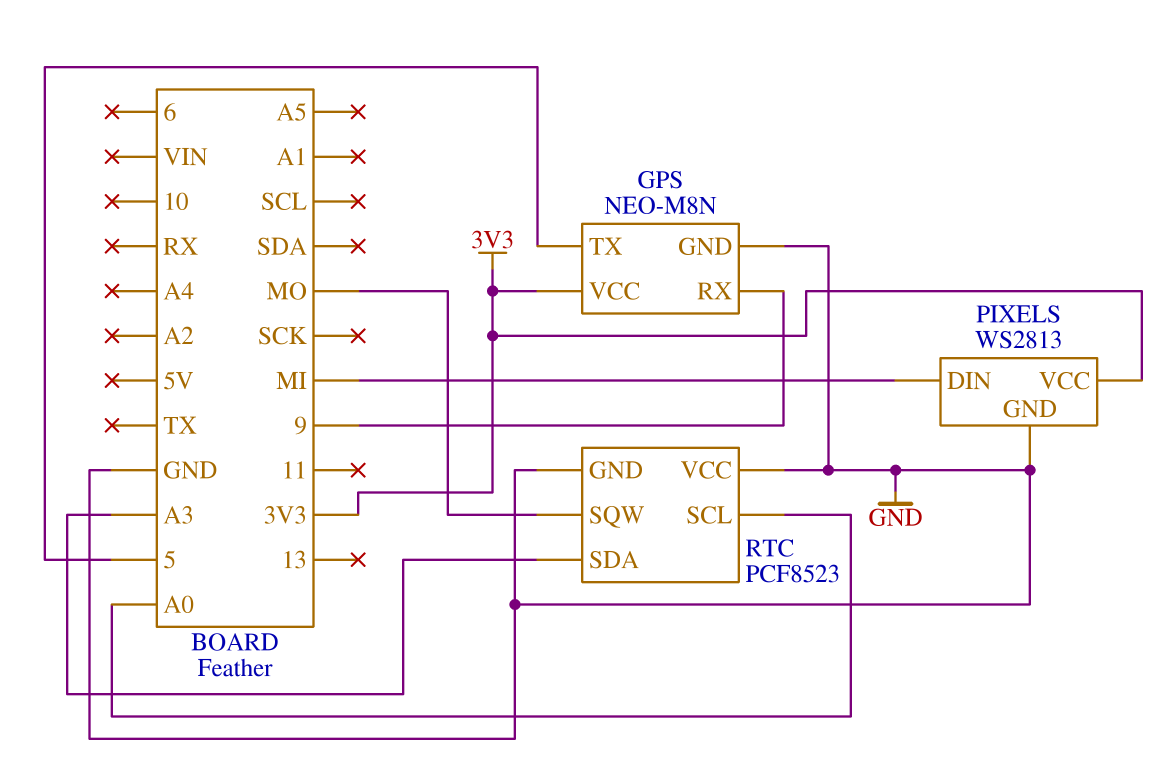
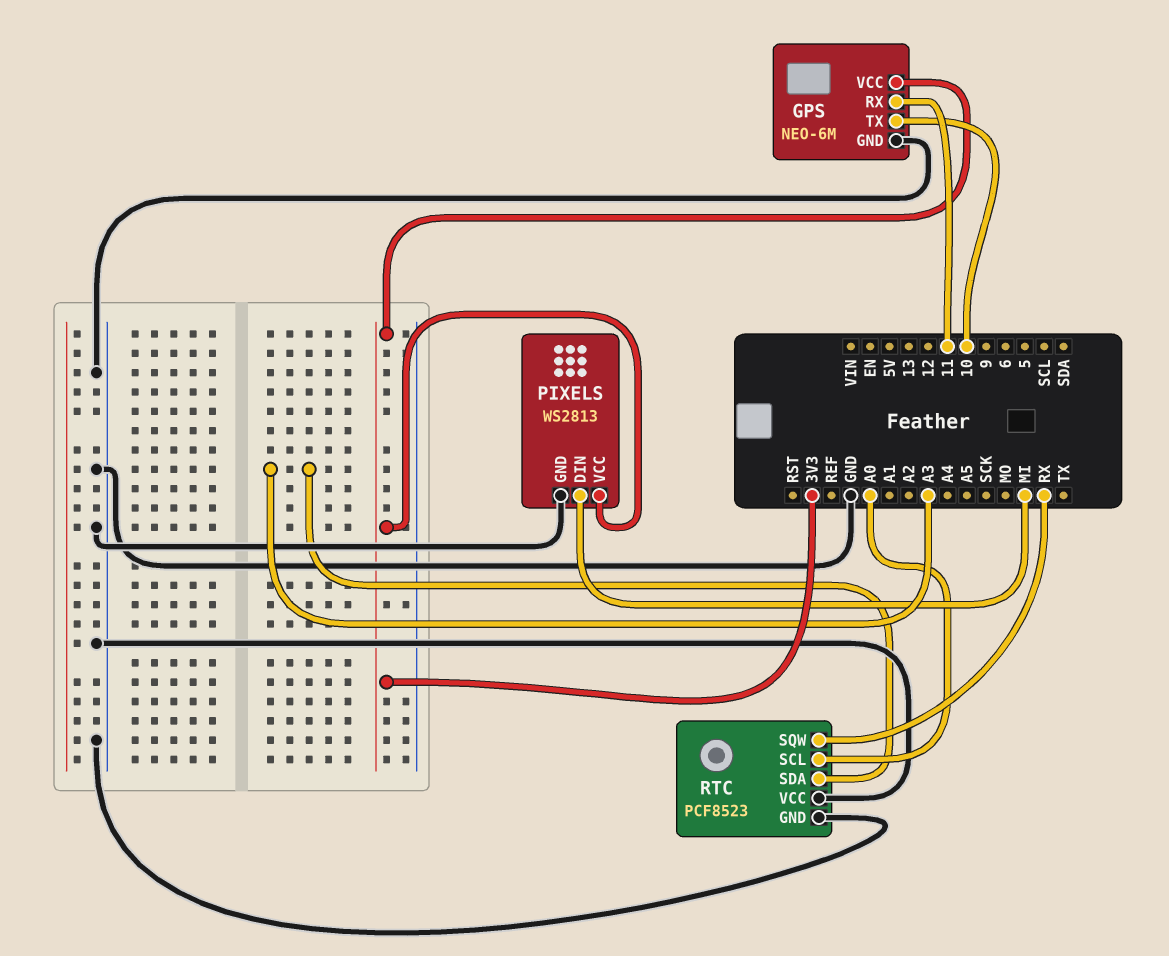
GPS: NEO-M8N -> NEO-6M
GPS pin RX: 9 -> 11
GPS pin TX: 5 -> 10
RTC pin SQW: MO -> RX

